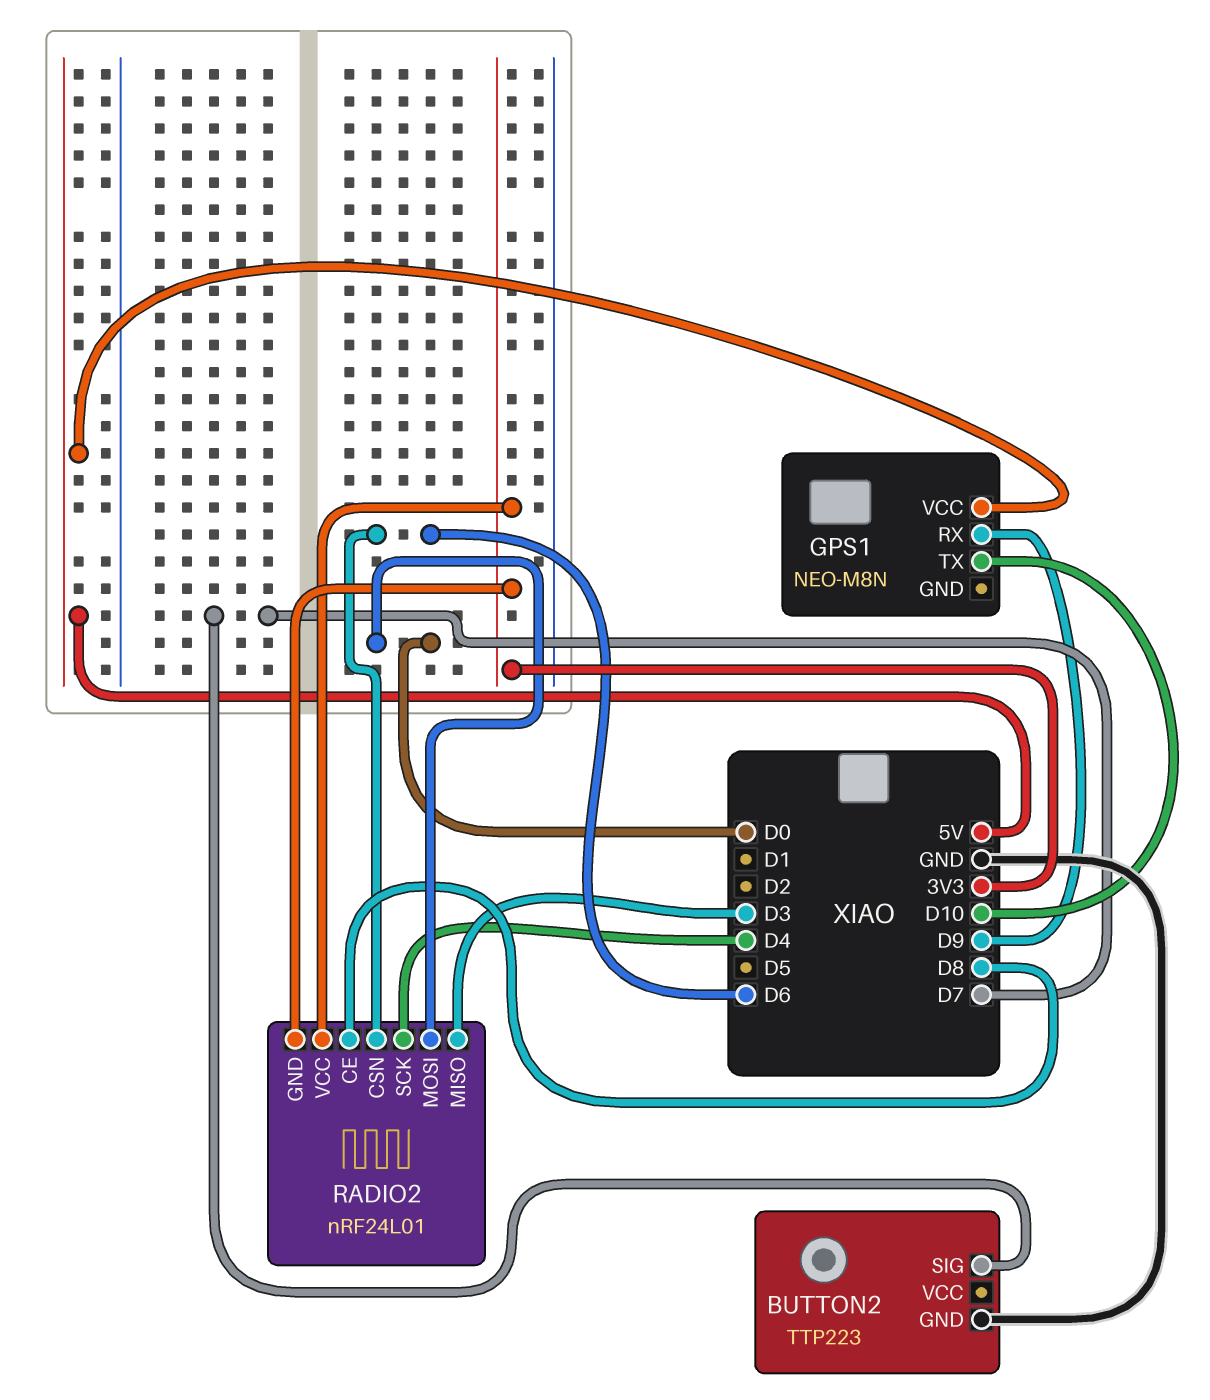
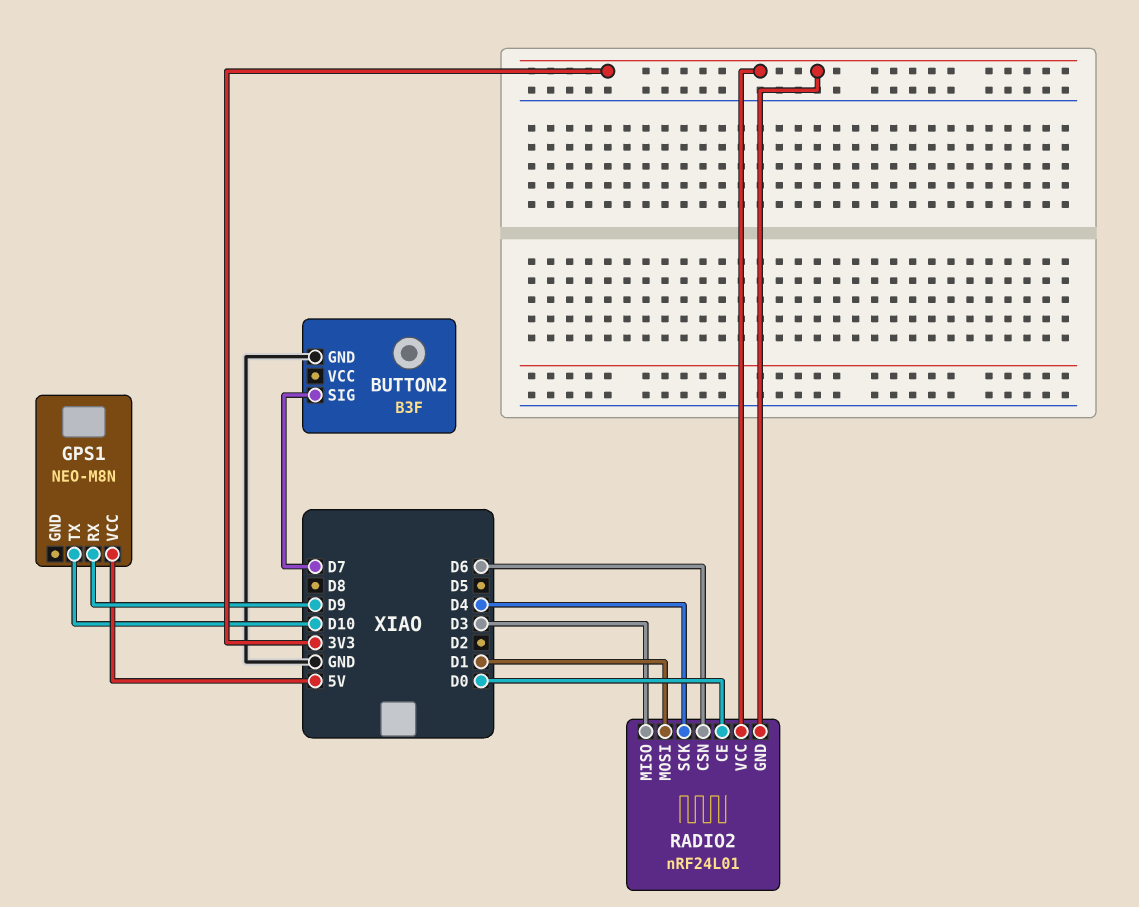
BUTTON2: TTP223 -> B3F
RADIO2 pin CE: D8 -> D0
RADIO2 pin MOSI: D0 -> D1

